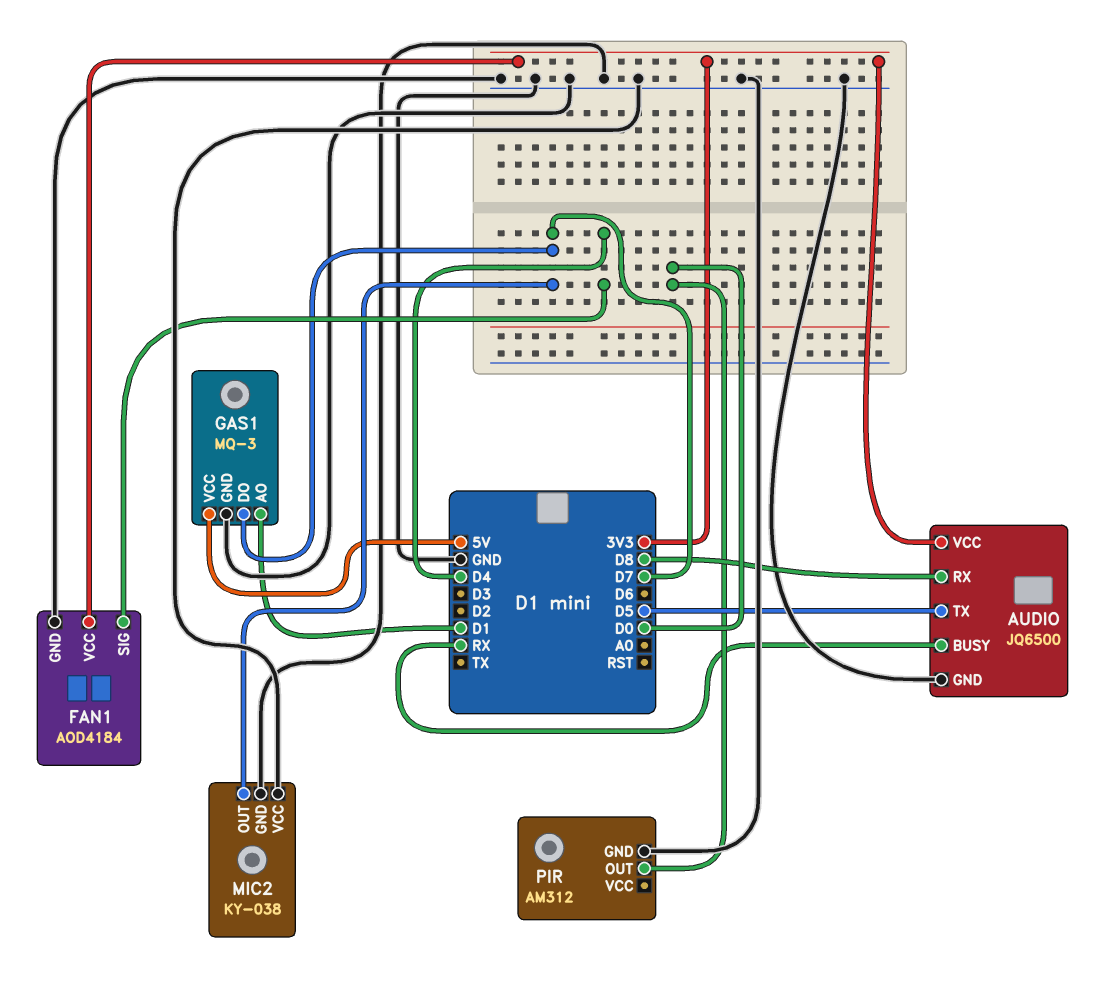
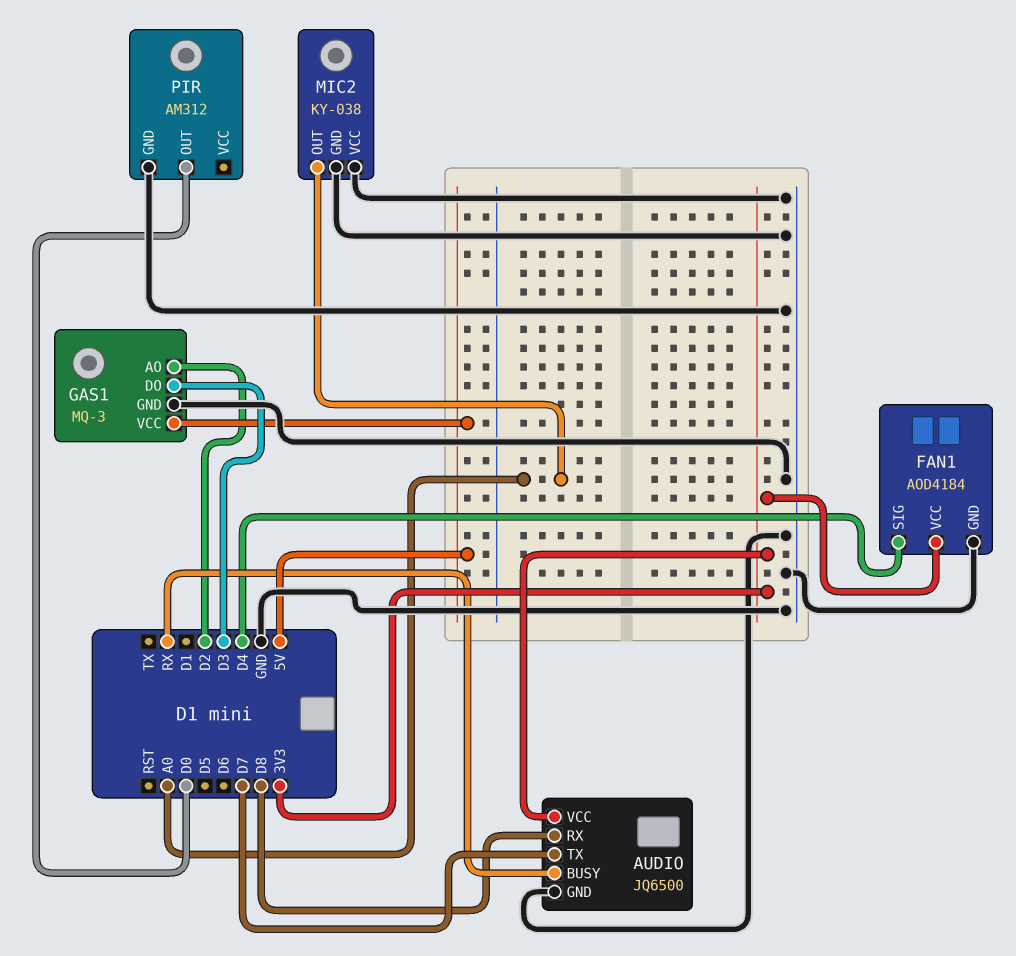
AUDIO pin TX: D5 -> D7
GAS1 pin AO: D1 -> D2
GAS1 pin DO: D7 -> D3
MIC2 pin OUT: D7 -> A0

